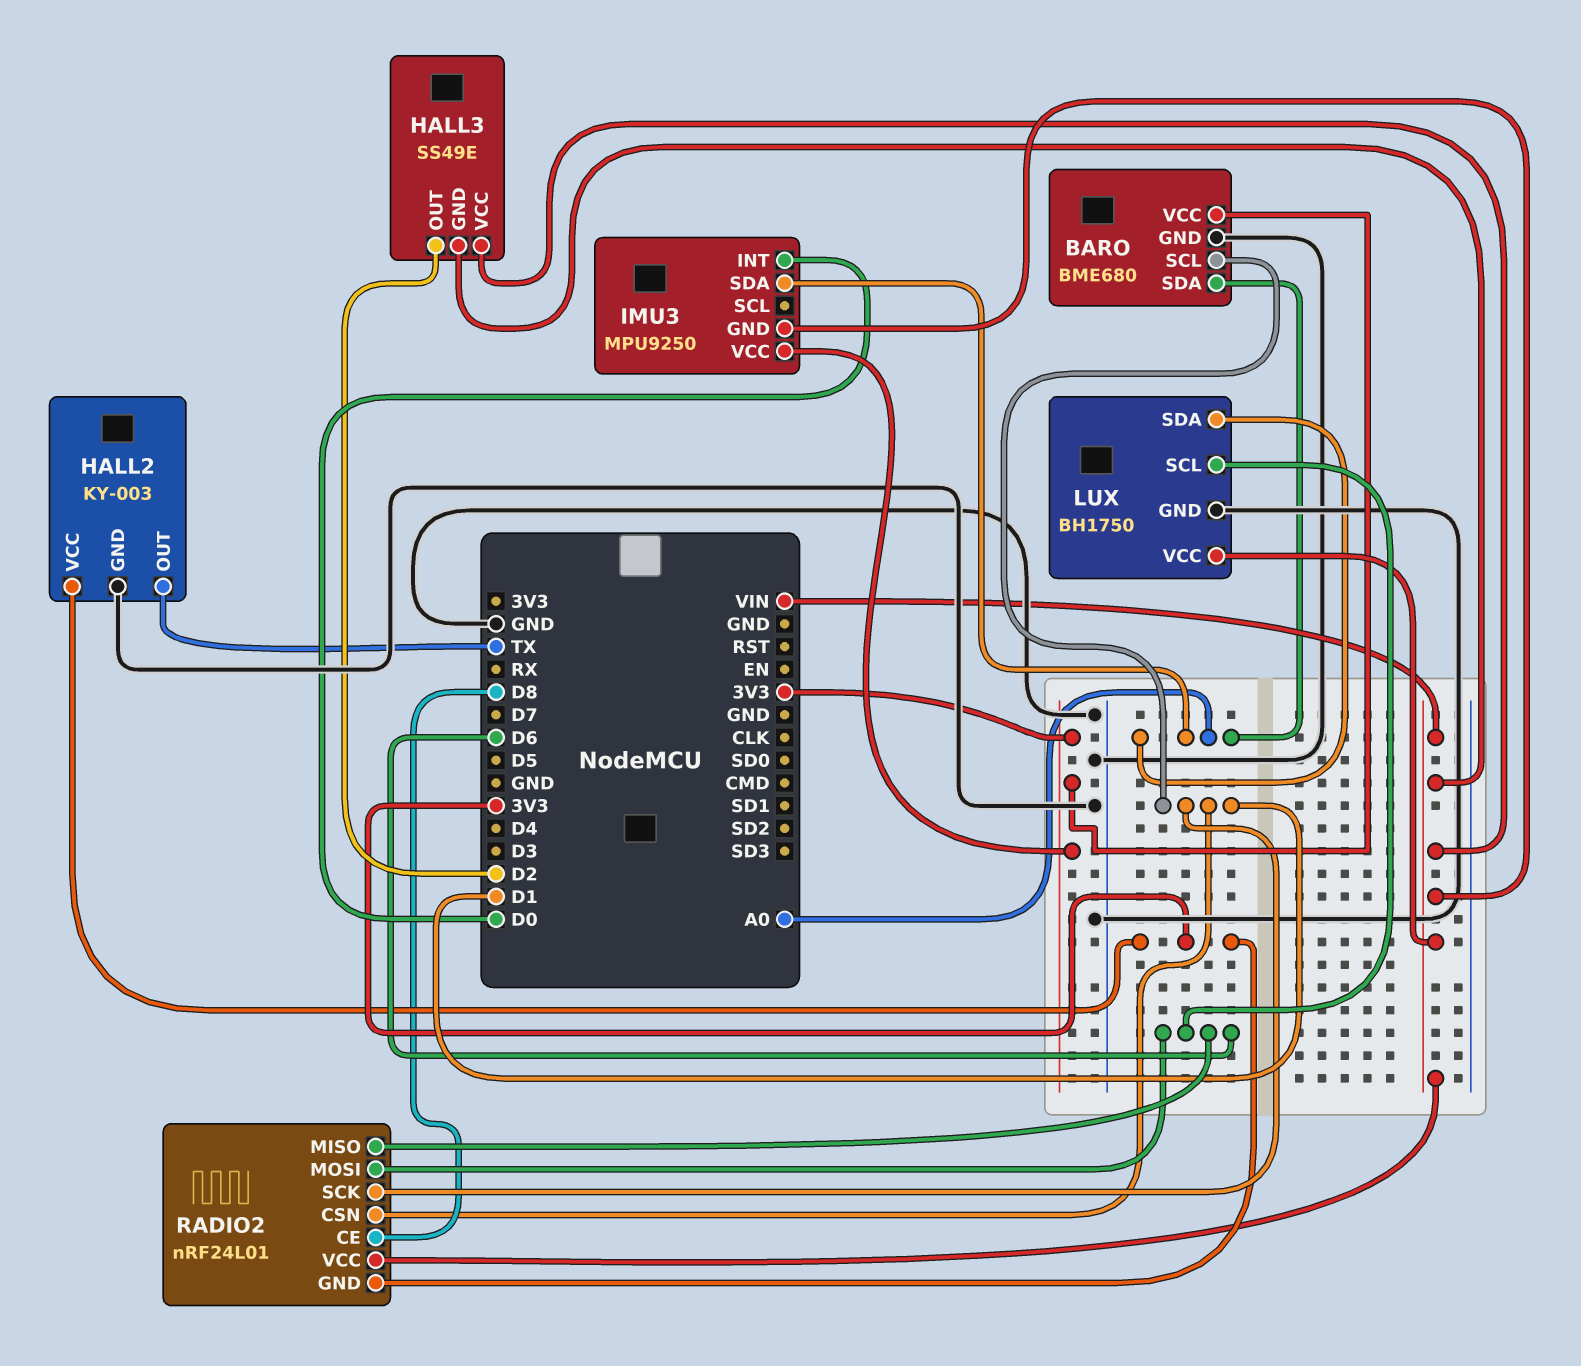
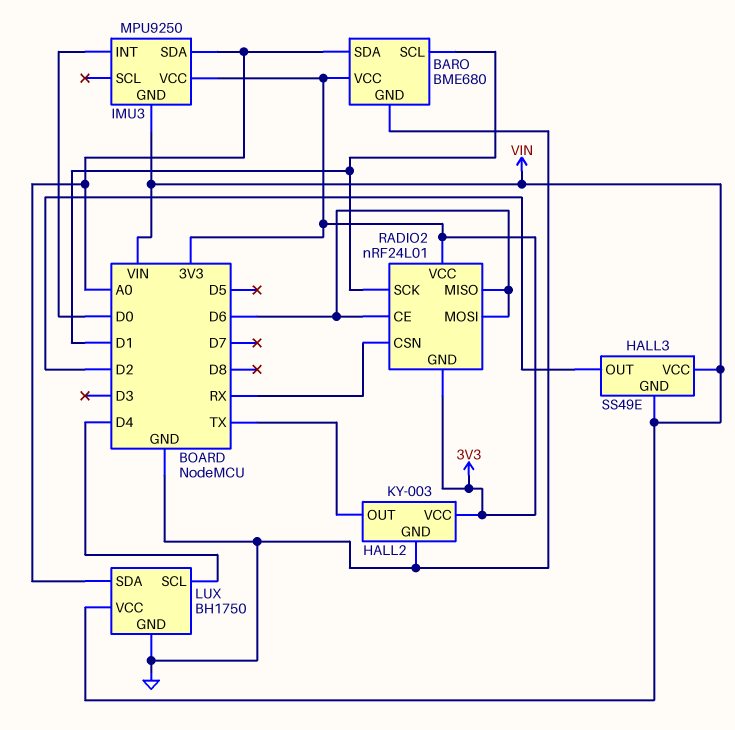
LUX pin SCL: D6 -> D4
RADIO2 pin CE: D8 -> D6
RADIO2 pin CSN: D1 -> RX
RADIO2 pin VCC: VIN -> 3V3

